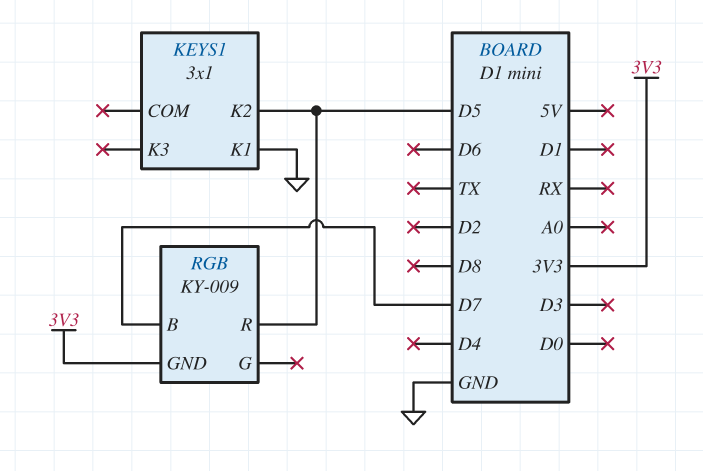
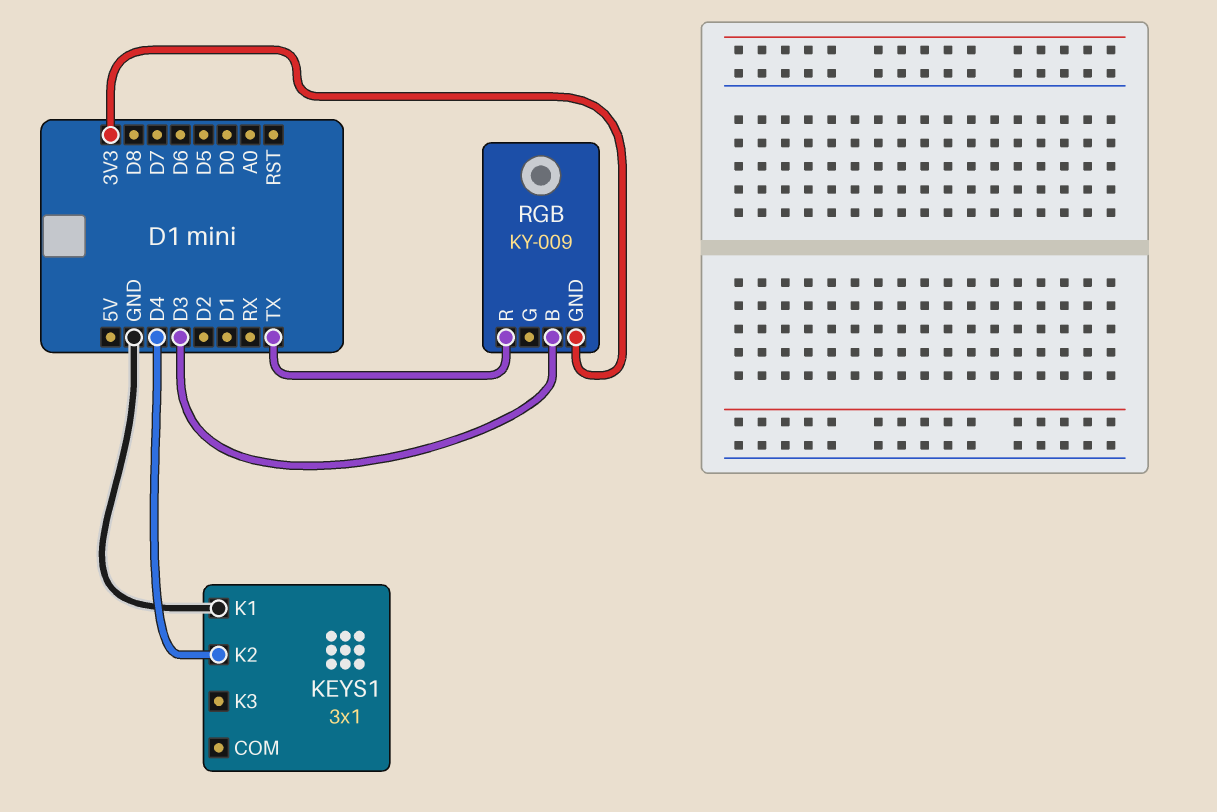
KEYS1 pin K2: D5 -> D4
RGB pin B: D7 -> D3
RGB pin R: D5 -> TX

